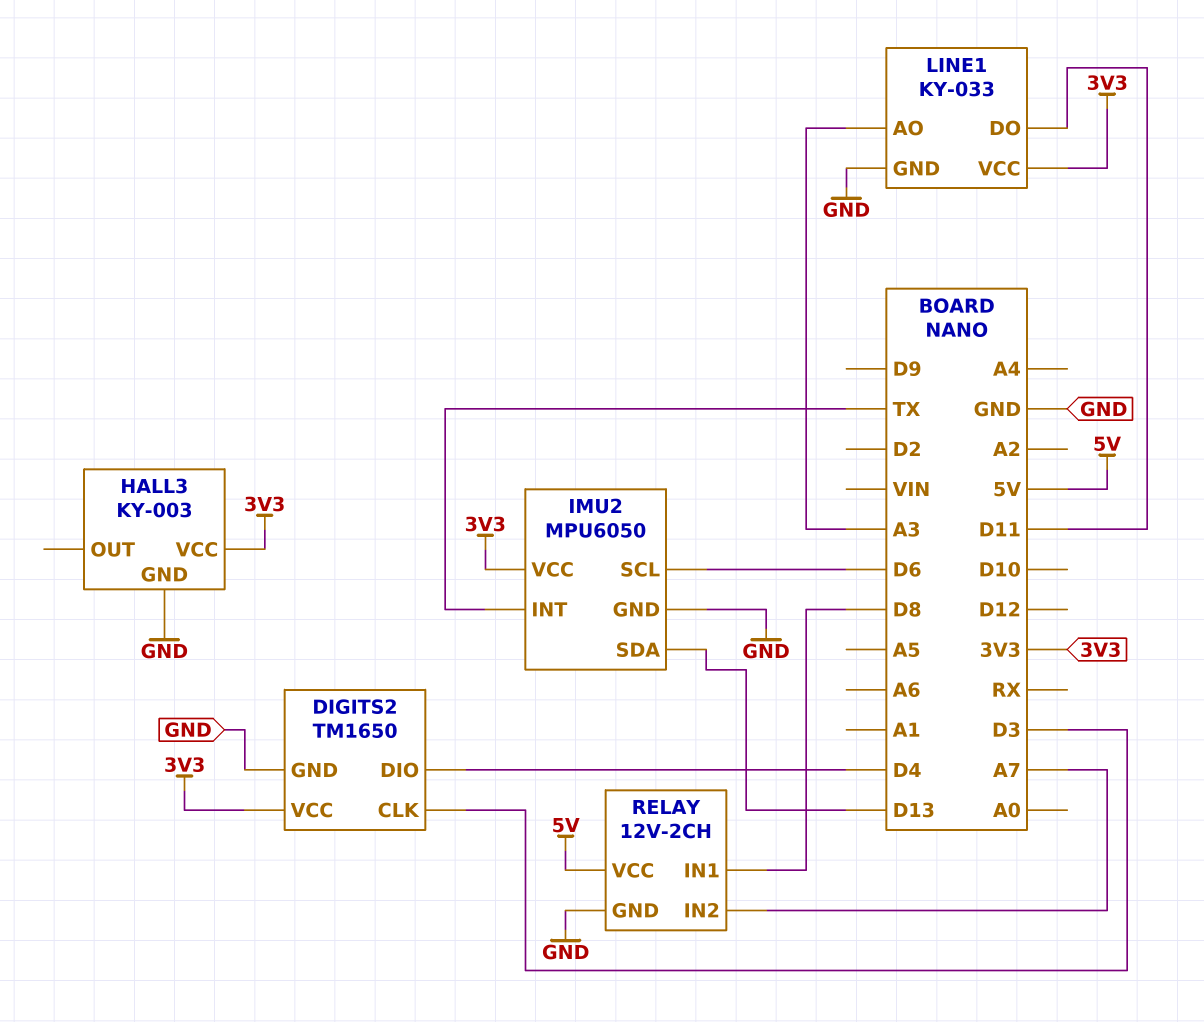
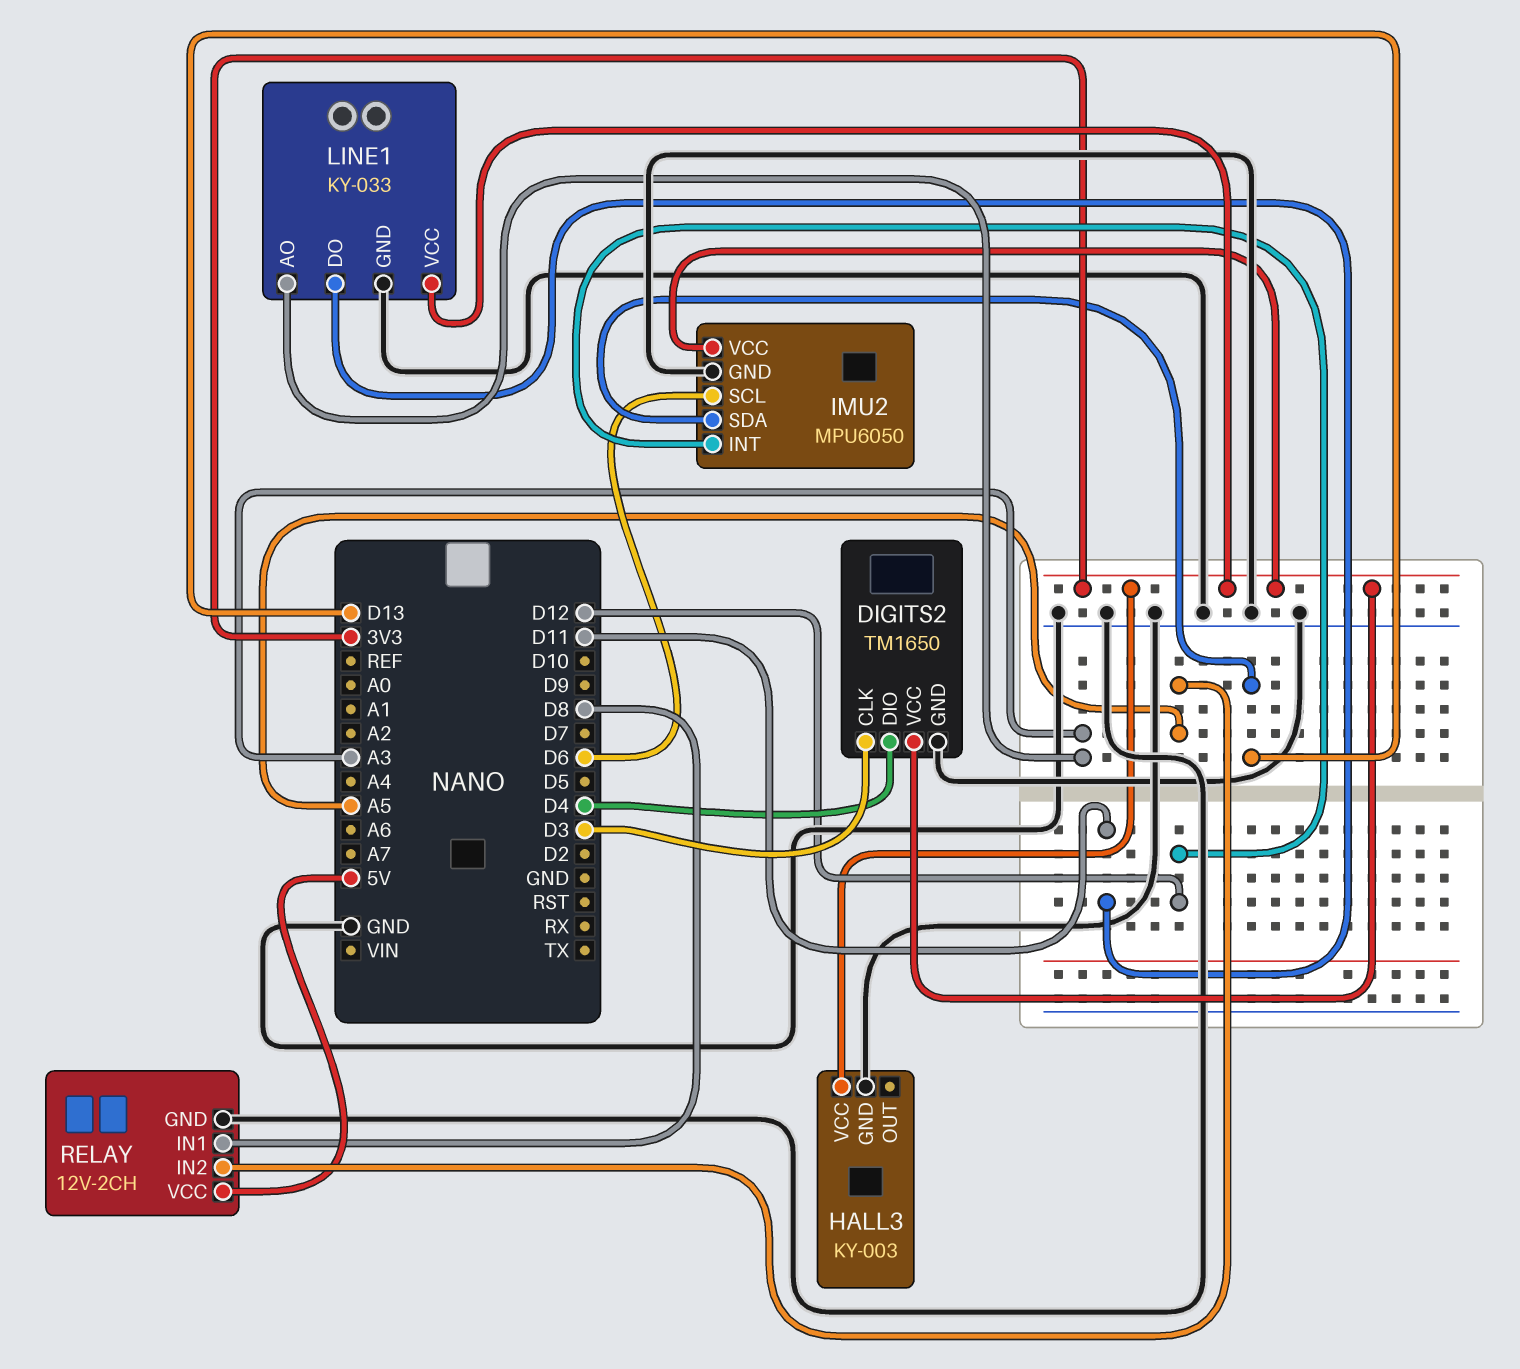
IMU2 pin INT: TX -> D12
RELAY pin IN2: A7 -> A5

